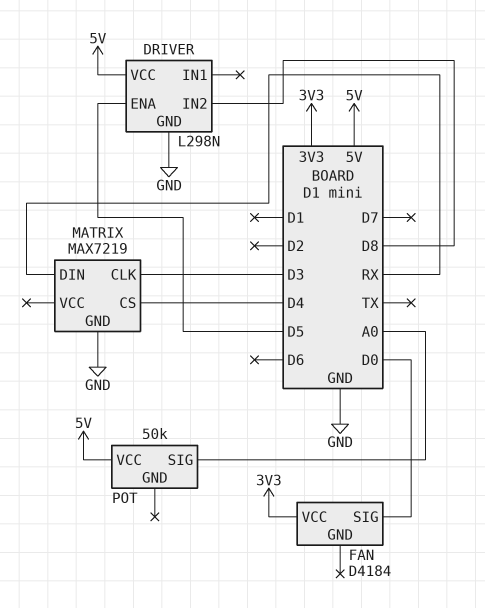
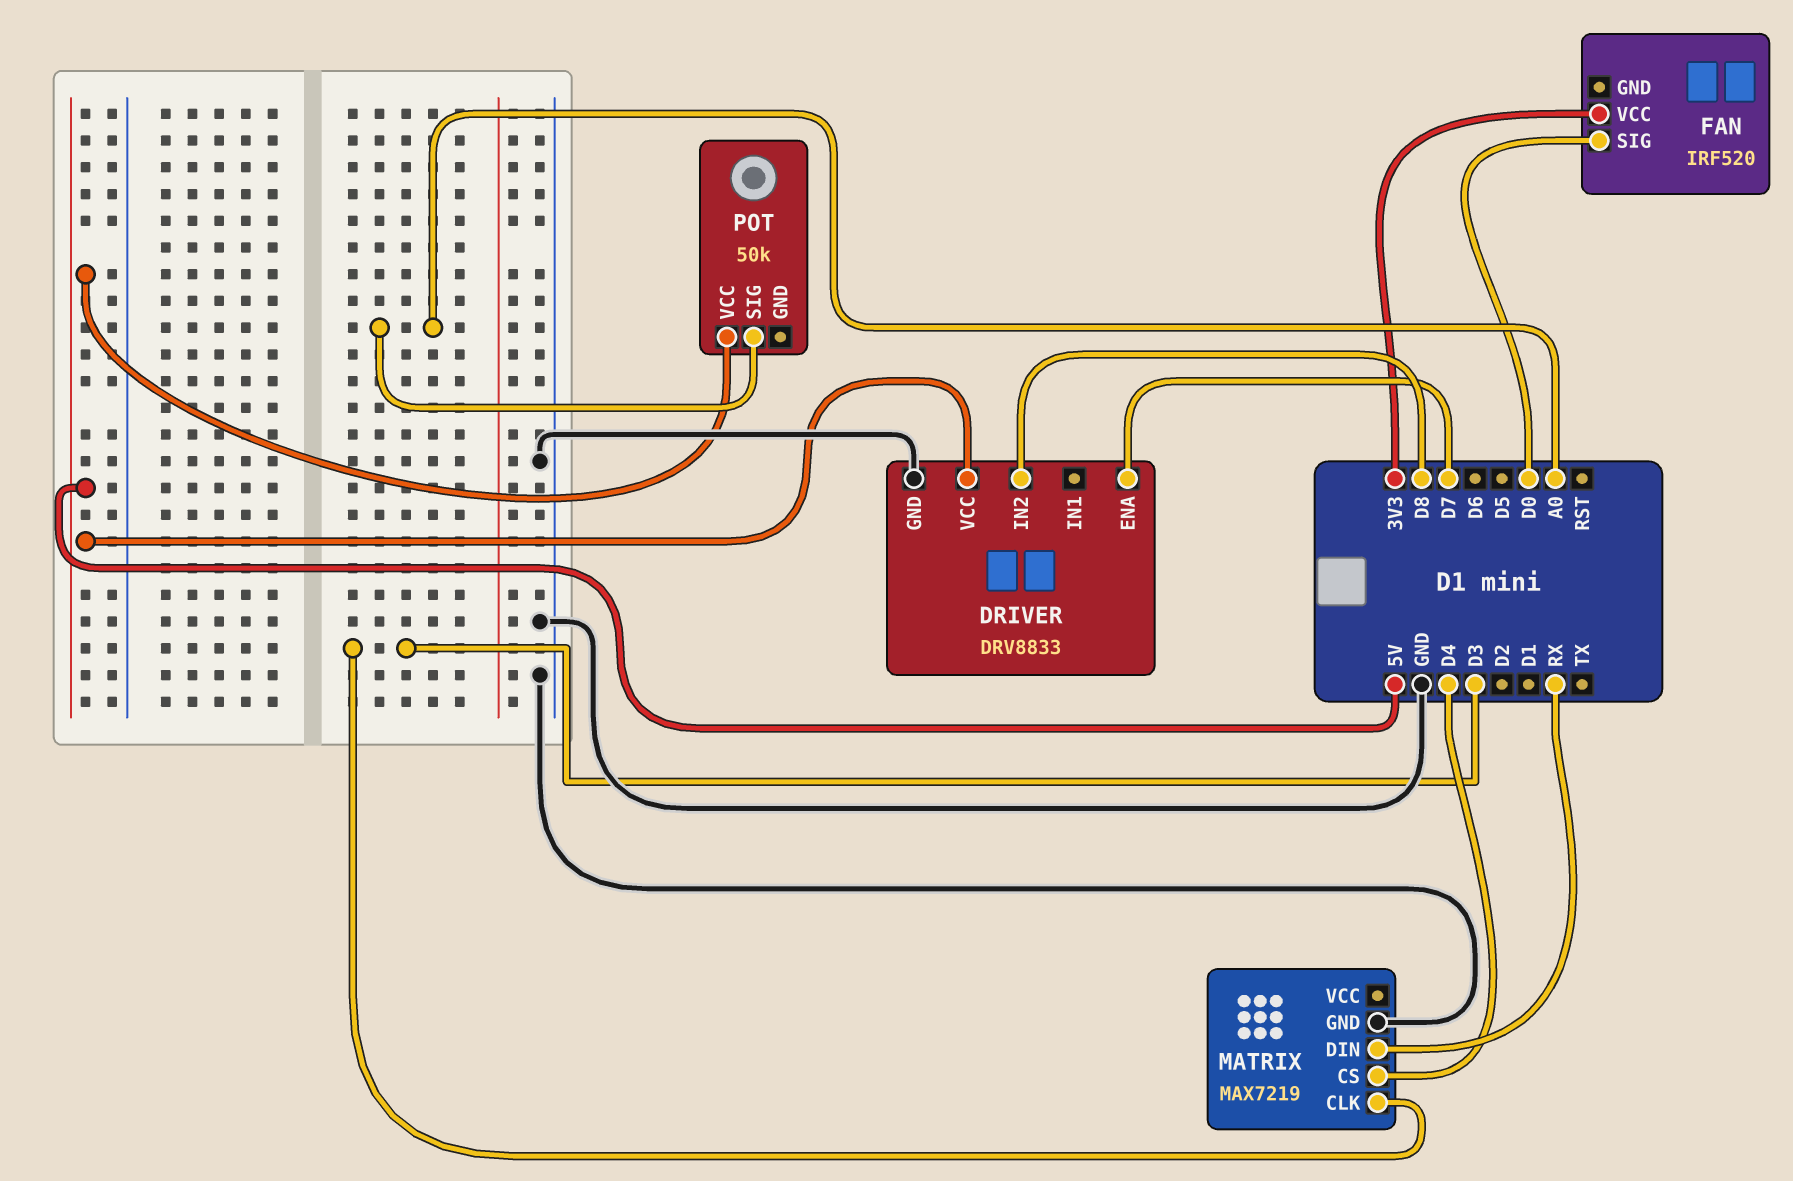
DRIVER: L298N -> DRV8833
DRIVER pin ENA: D5 -> D7
FAN: D4184 -> IRF520

